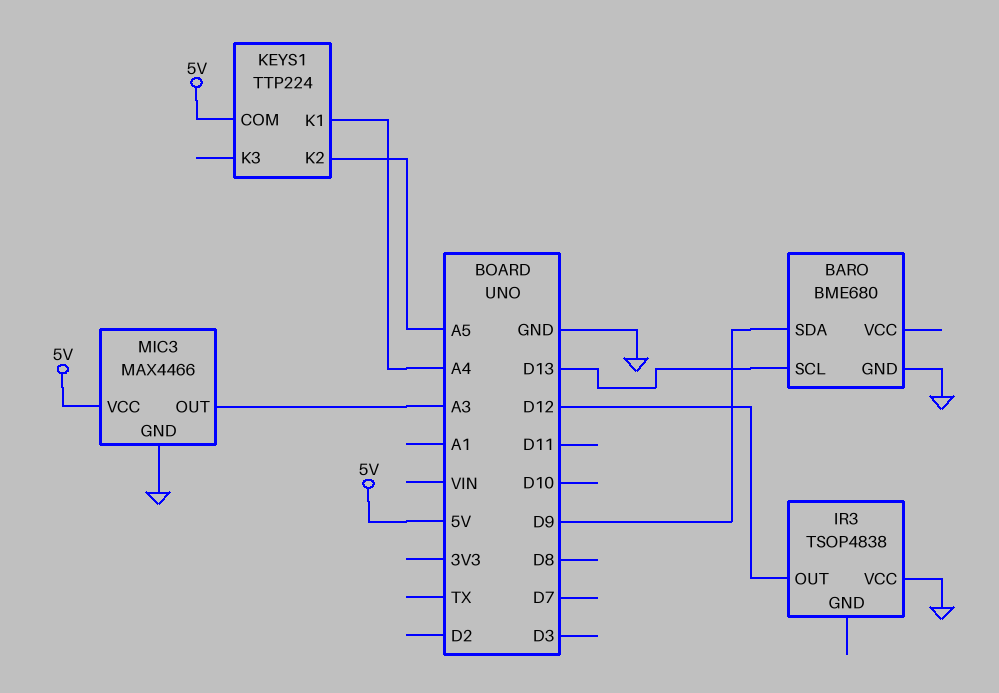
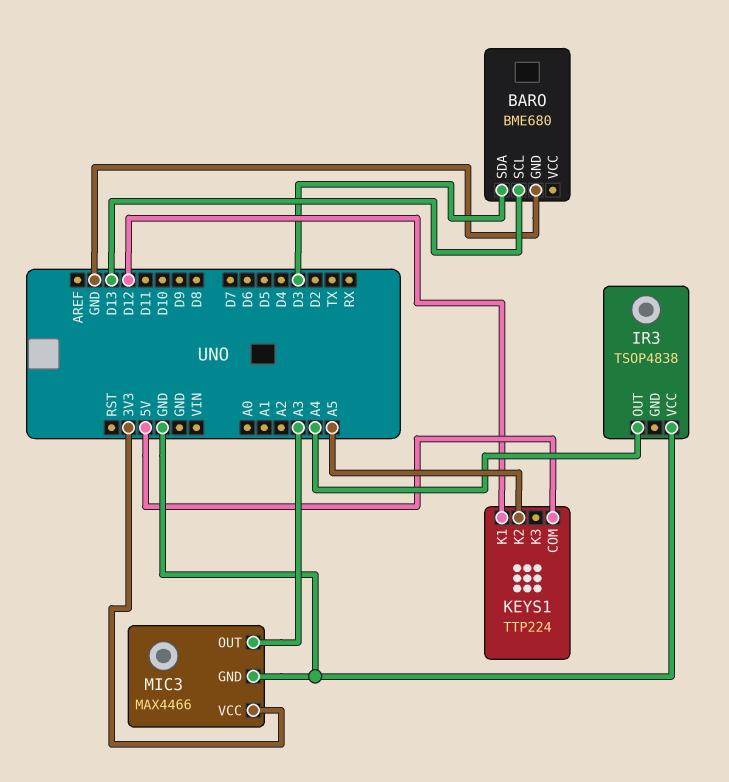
BARO pin SDA: D9 -> D3
IR3 pin OUT: D12 -> A4
KEYS1 pin K1: A4 -> D12
MIC3 pin VCC: 5V -> 3V3

